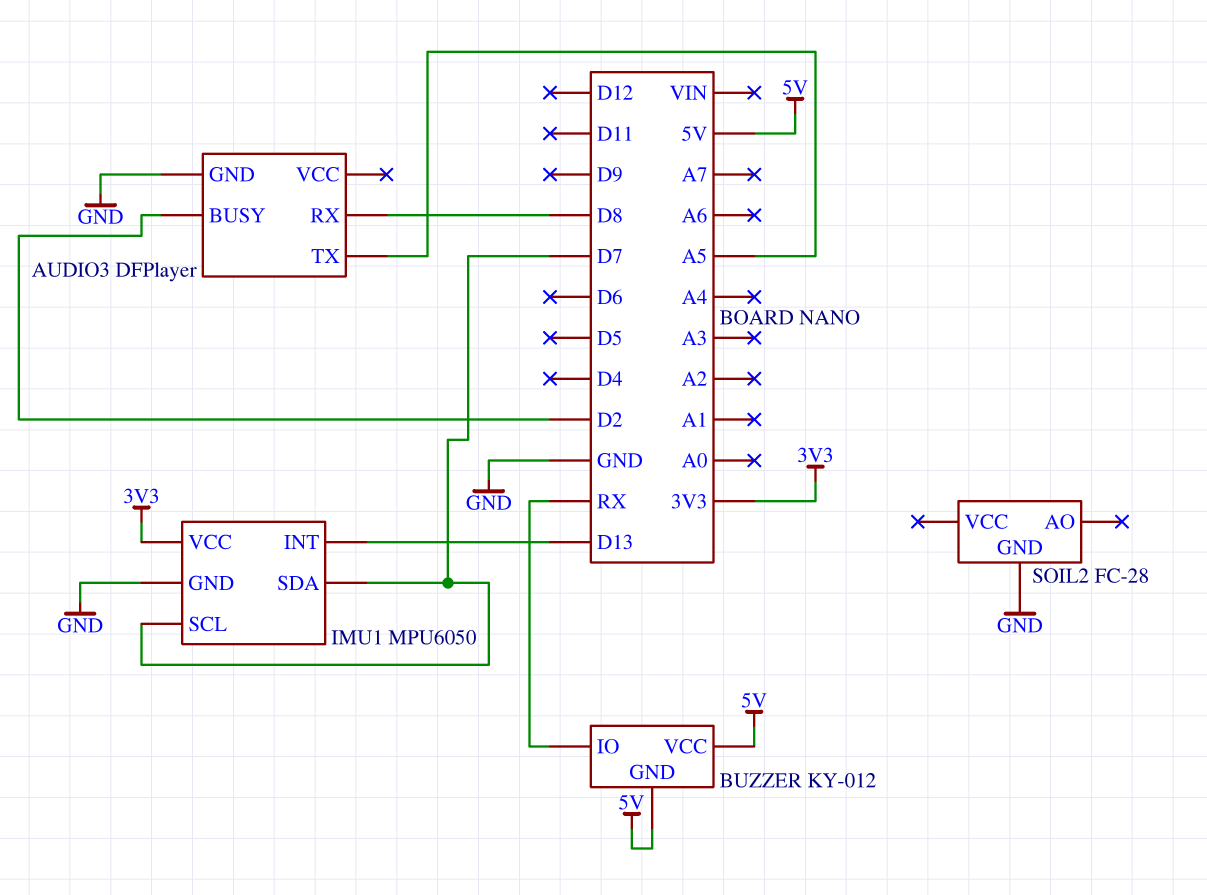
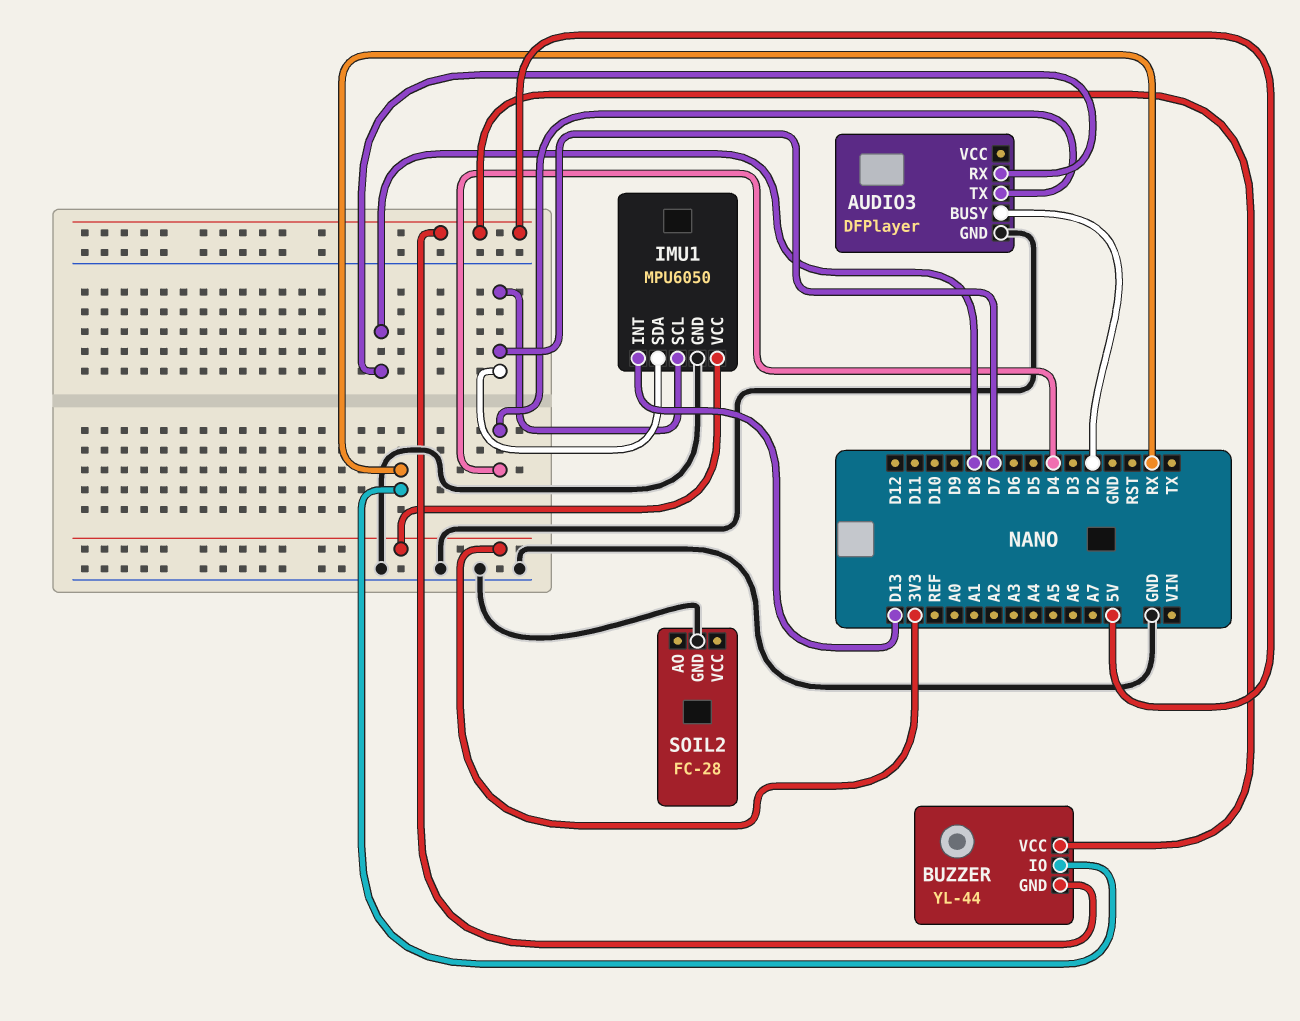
AUDIO3 pin TX: A5 -> D4
BUZZER: KY-012 -> YL-44

